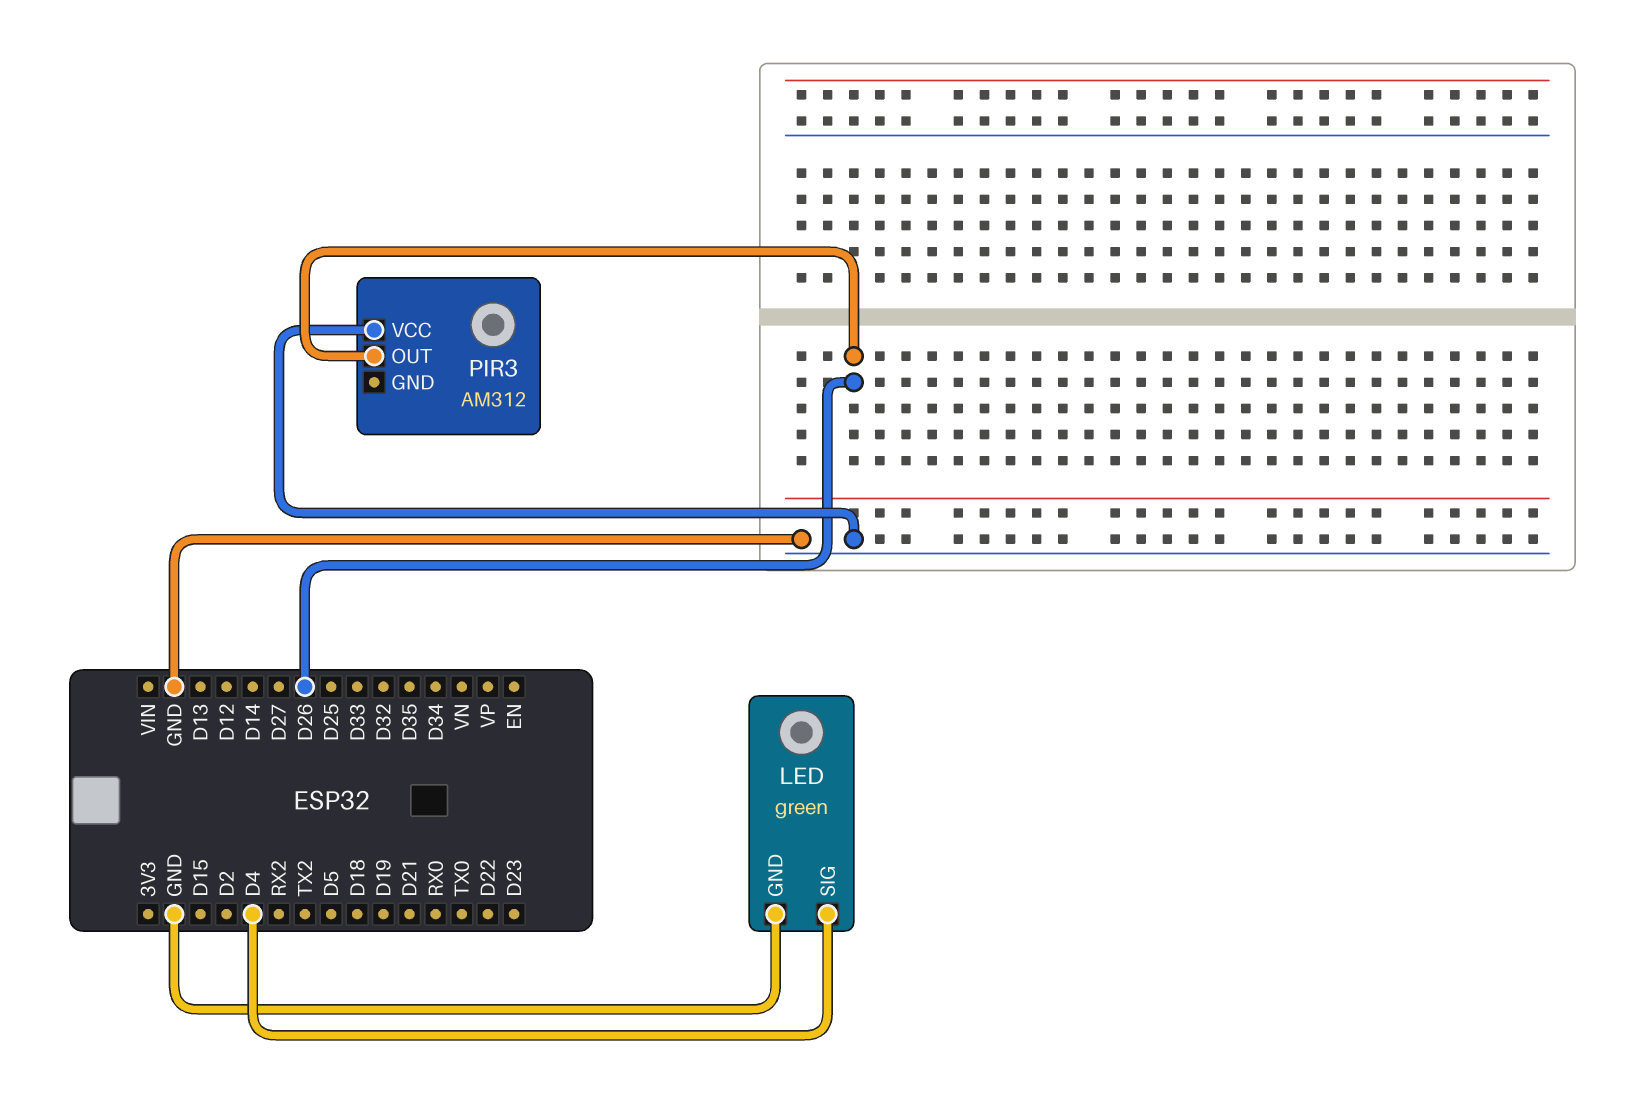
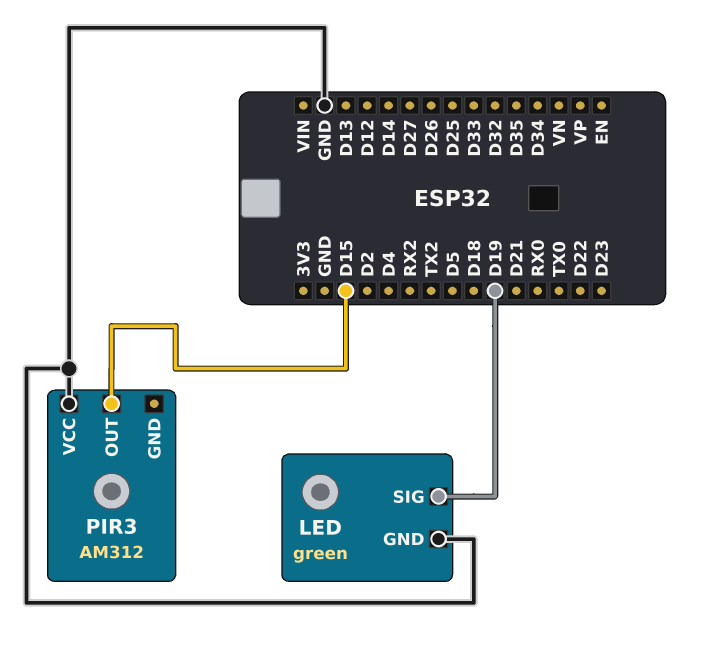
LED pin SIG: D4 -> D19
PIR3 pin OUT: D26 -> D15

